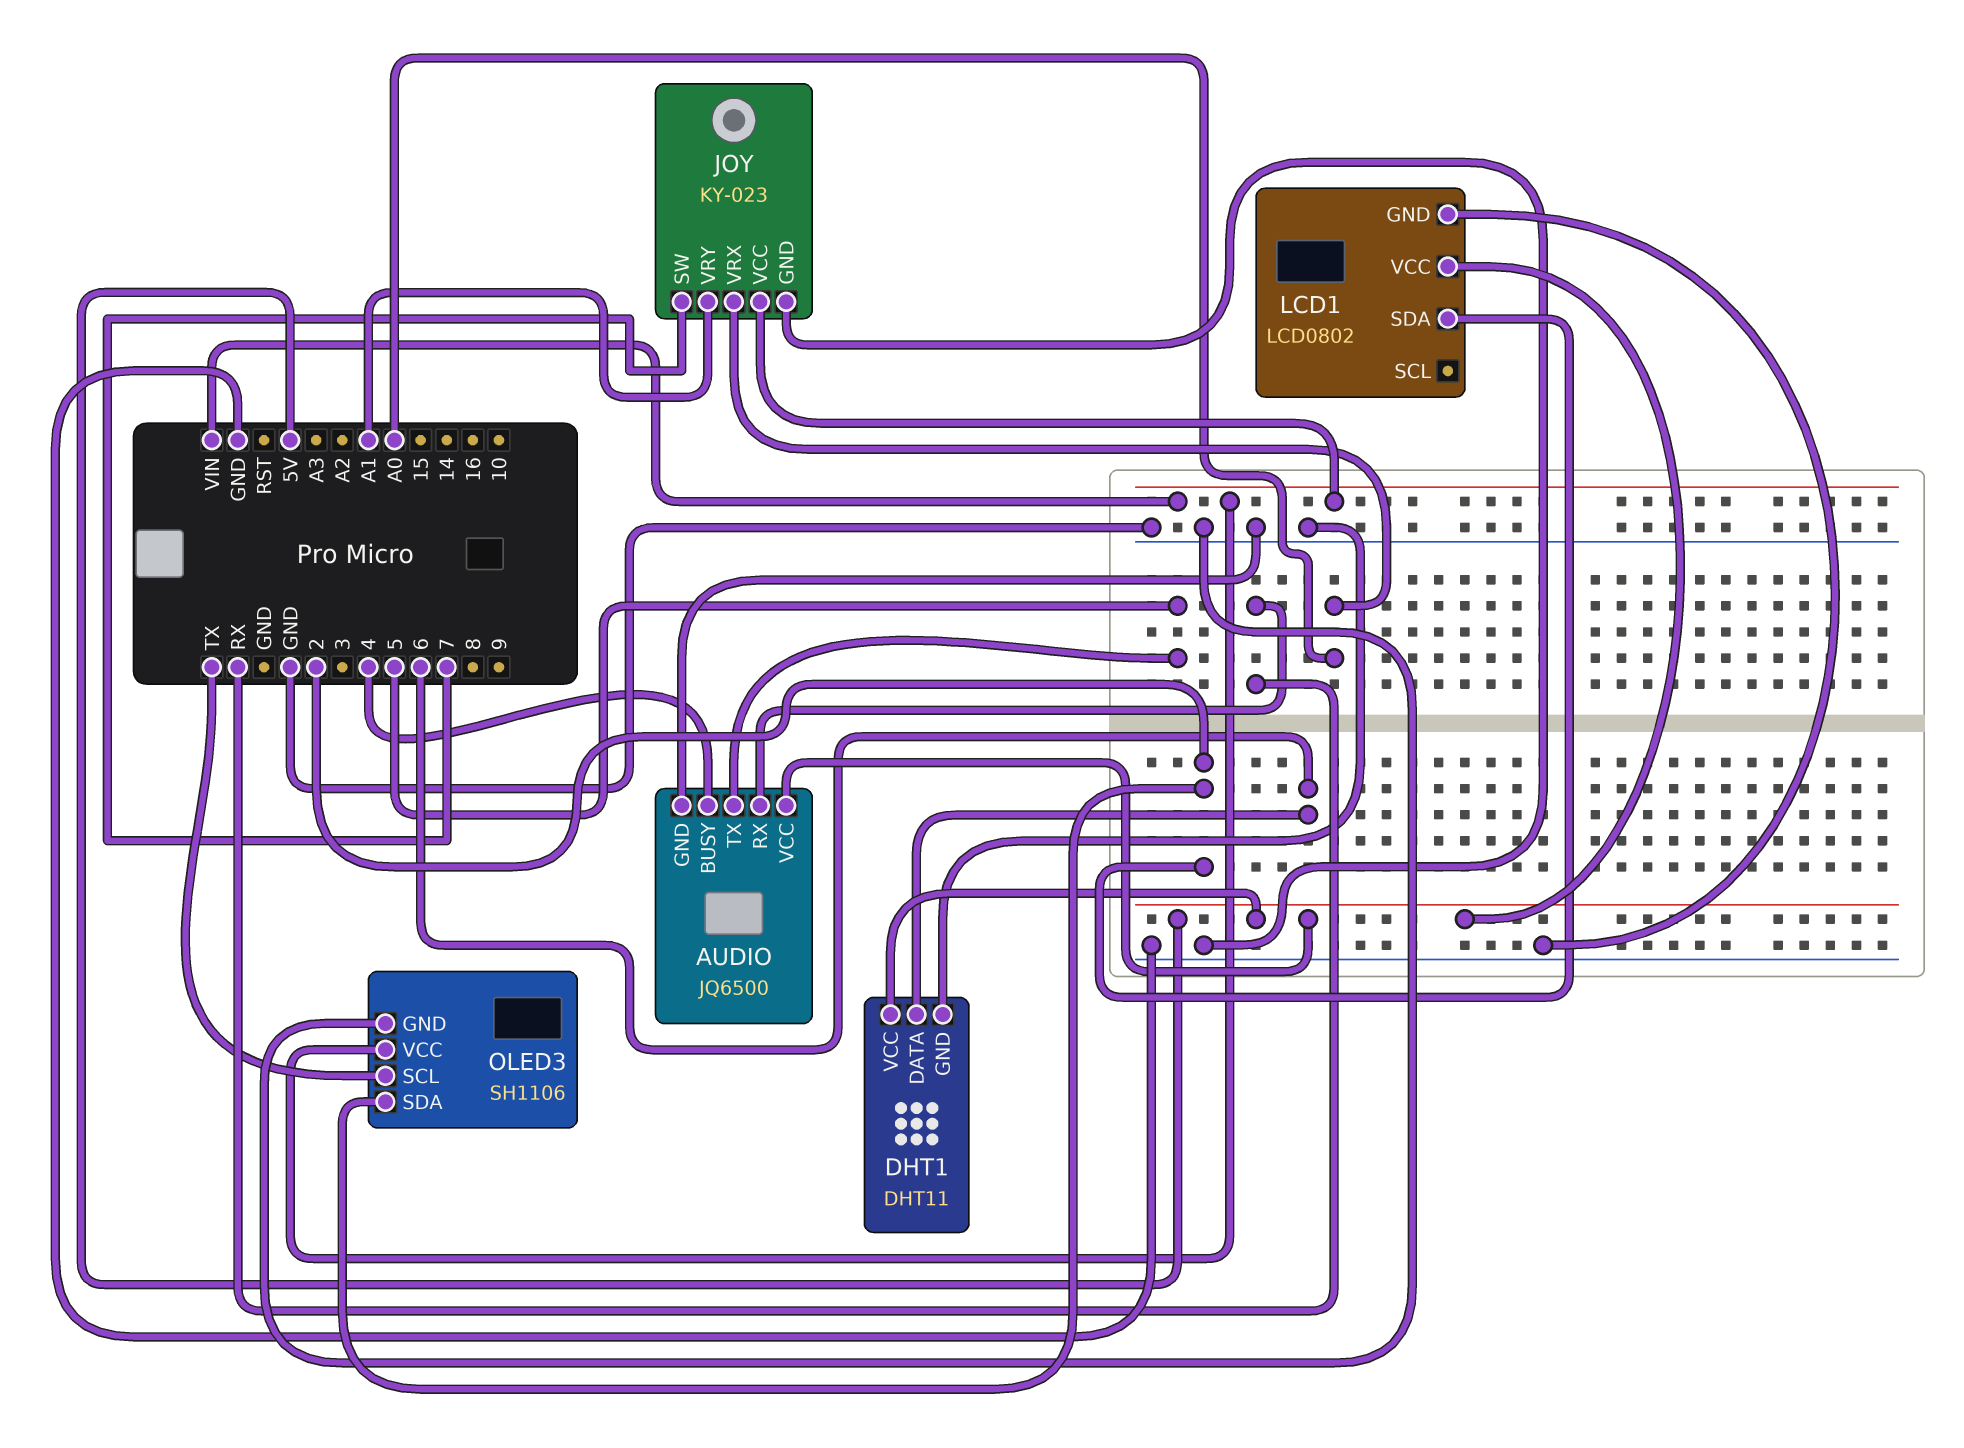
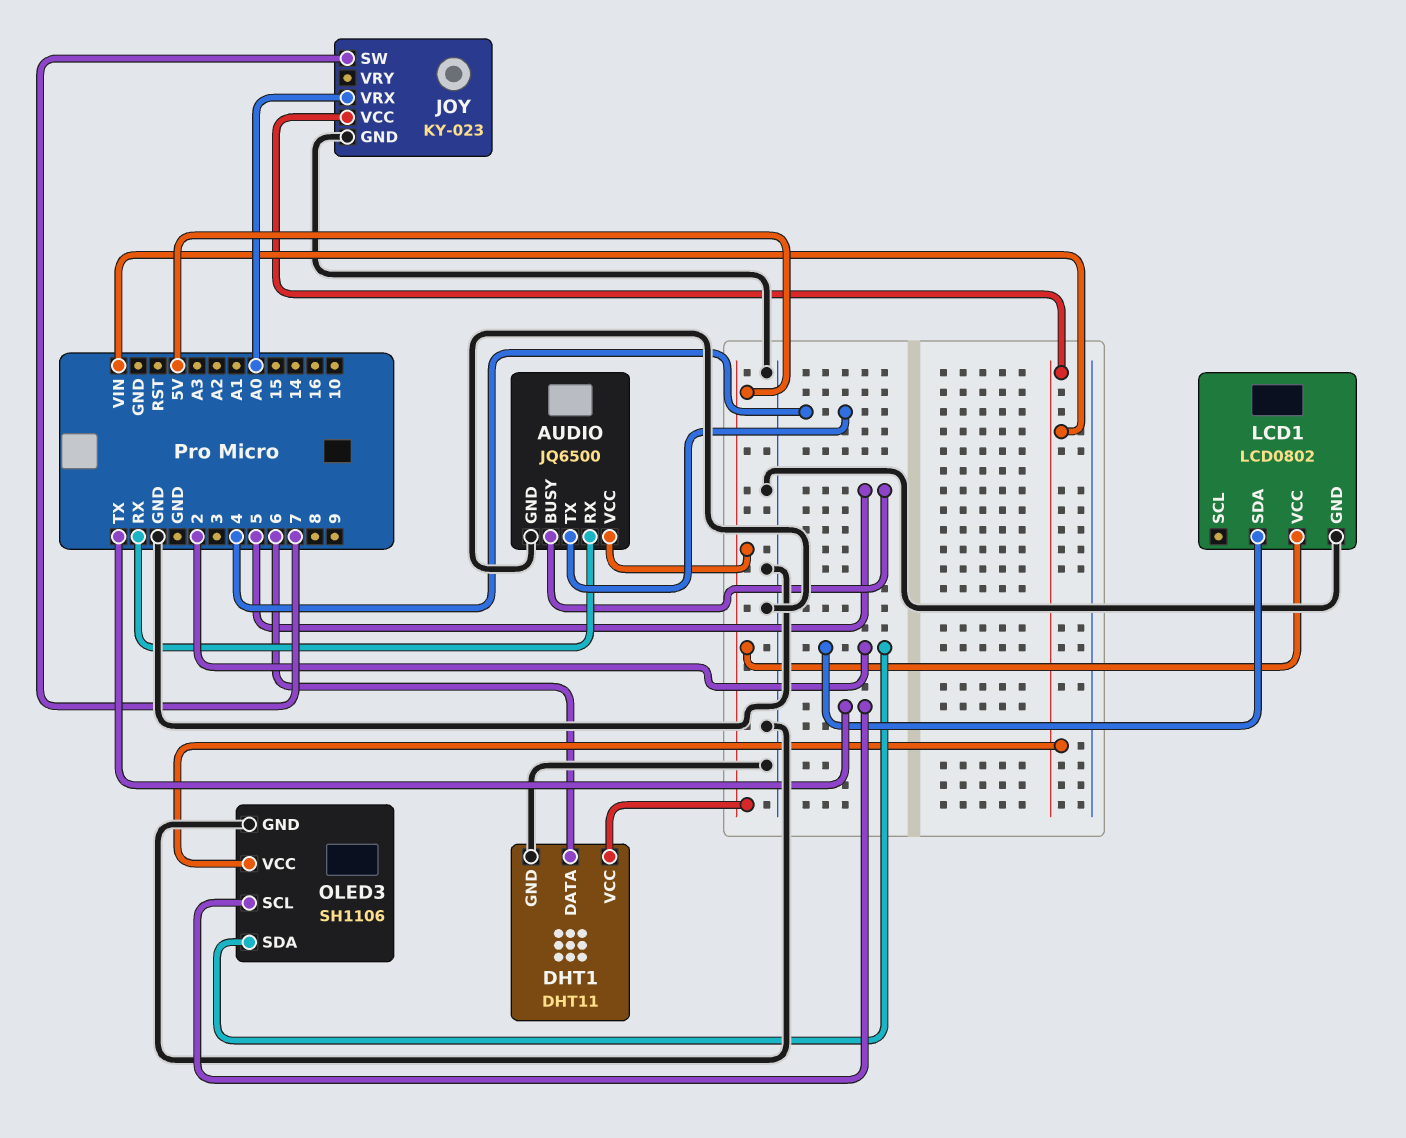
AUDIO pin BUSY: 4 -> 5
AUDIO pin TX: 5 -> 4
JOY pin VRY: A1 -> none

